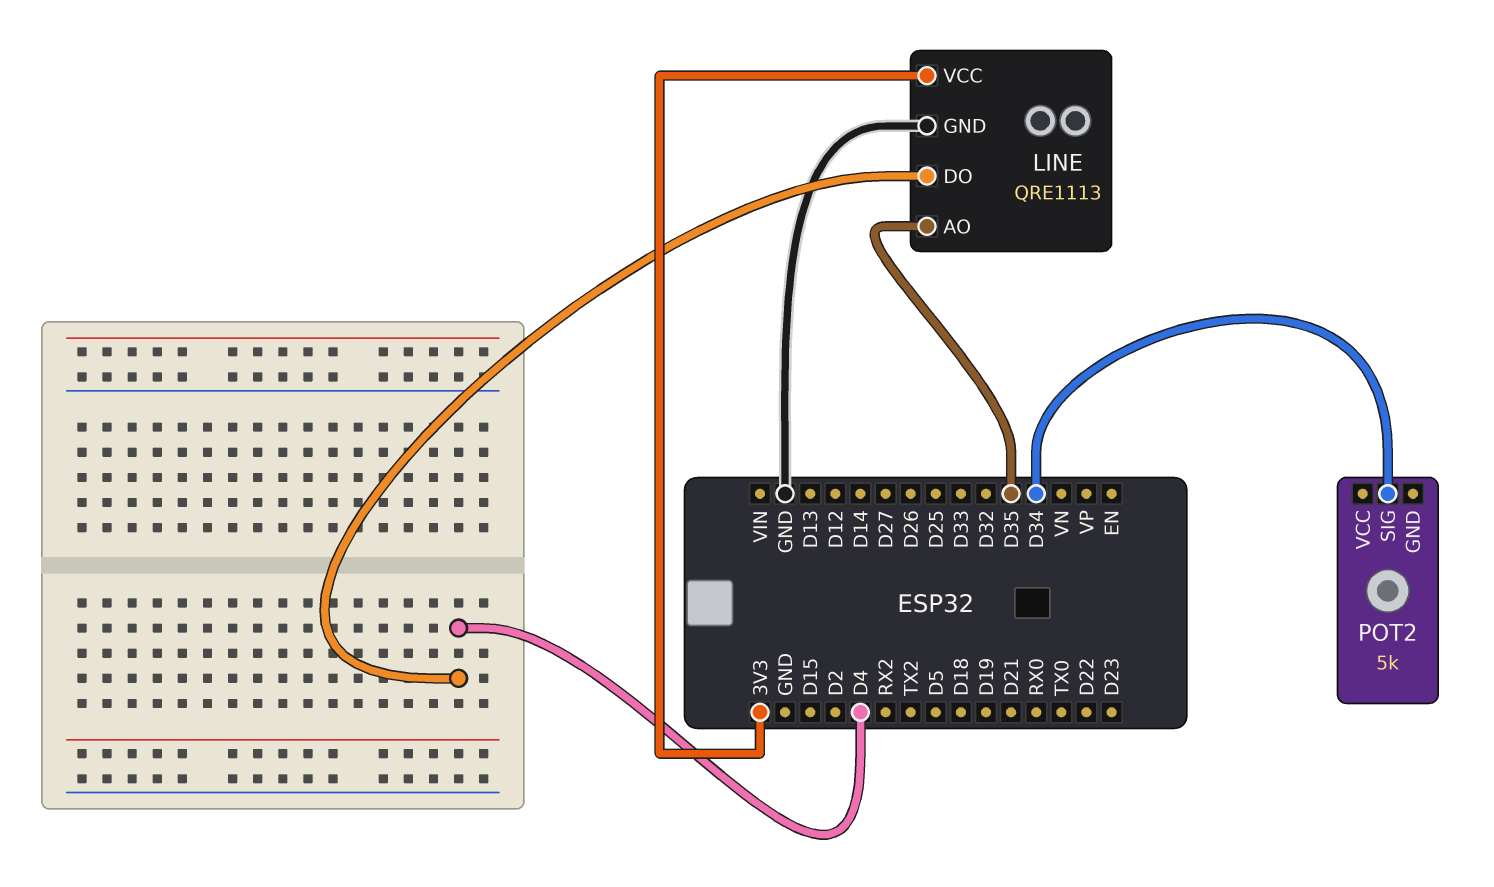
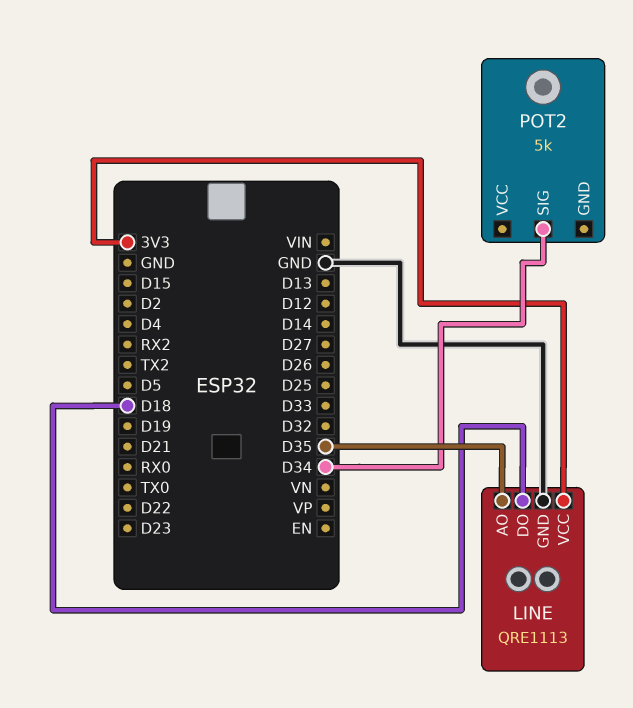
LINE pin DO: D4 -> D18

